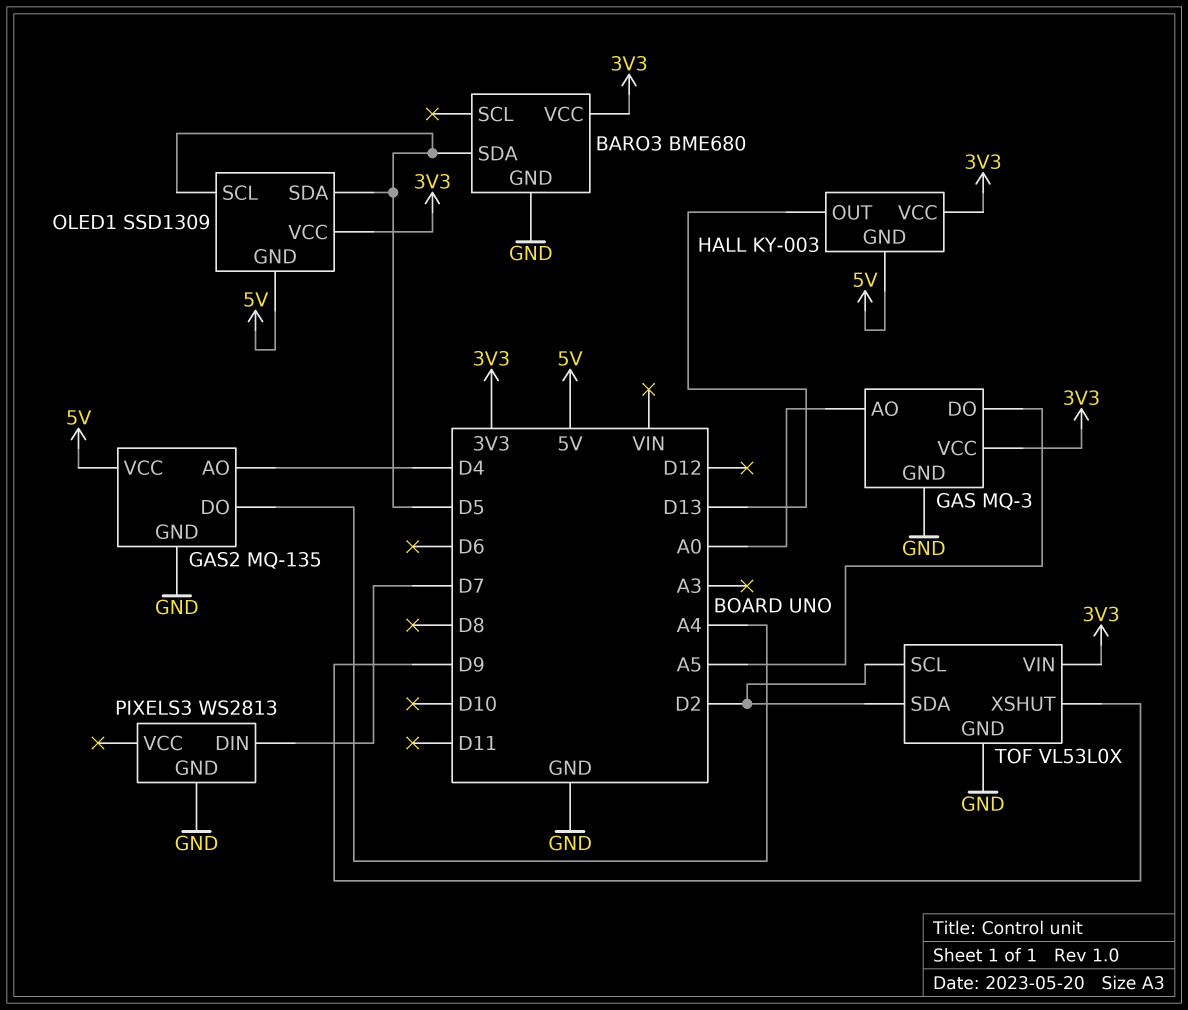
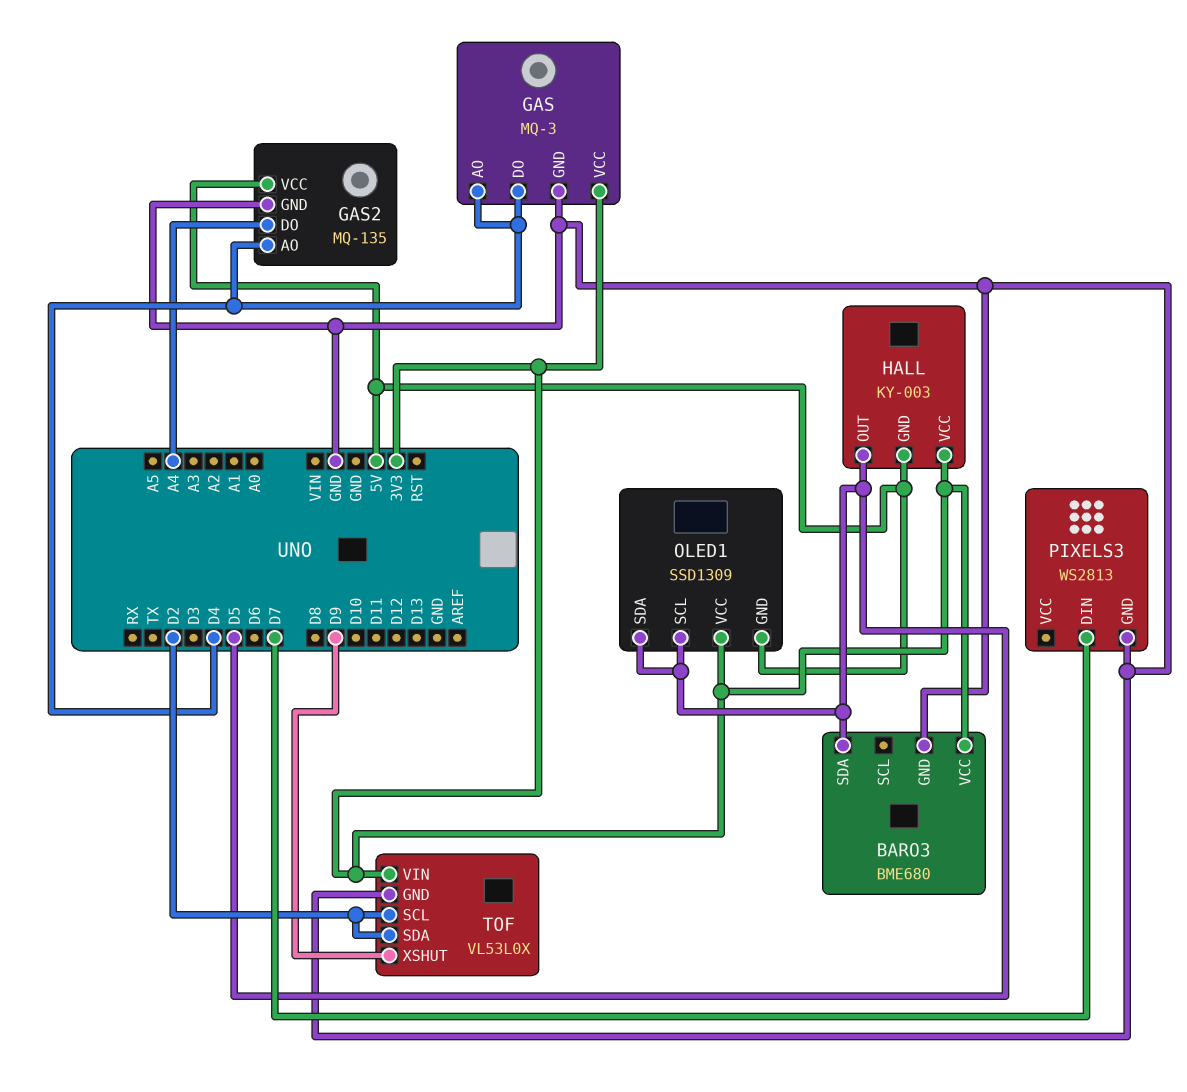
GAS pin AO: A0 -> D4
GAS pin DO: A5 -> D4
HALL pin OUT: D13 -> D5

